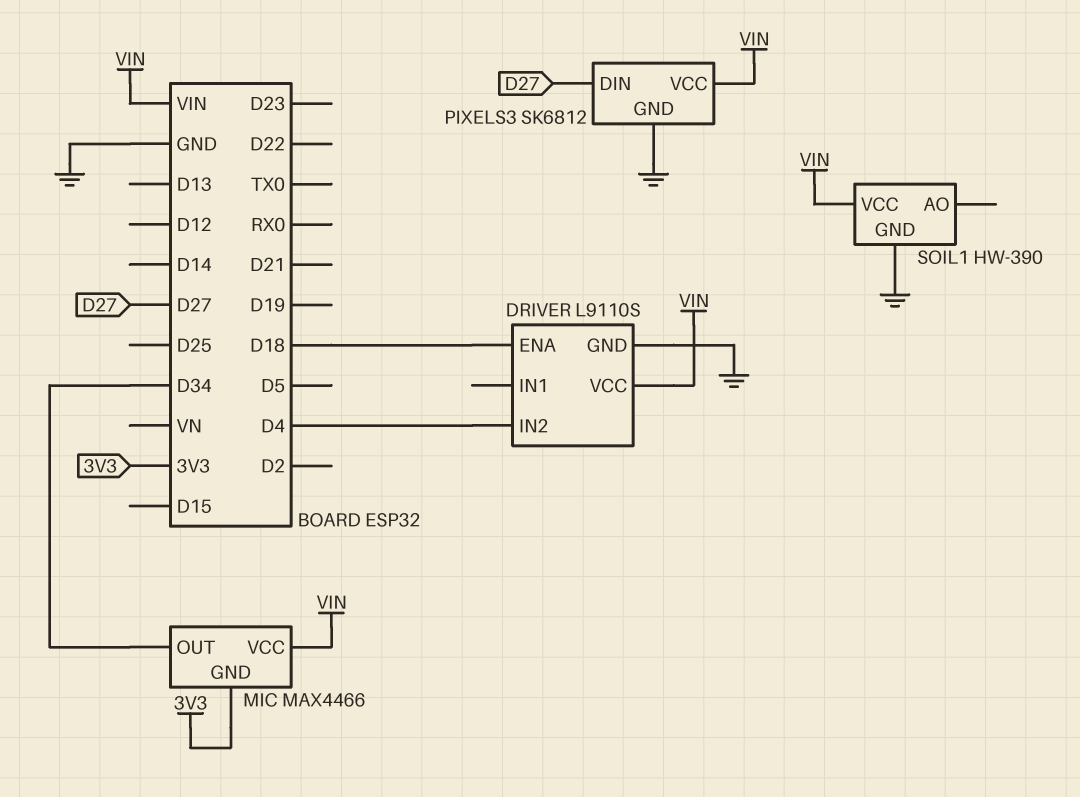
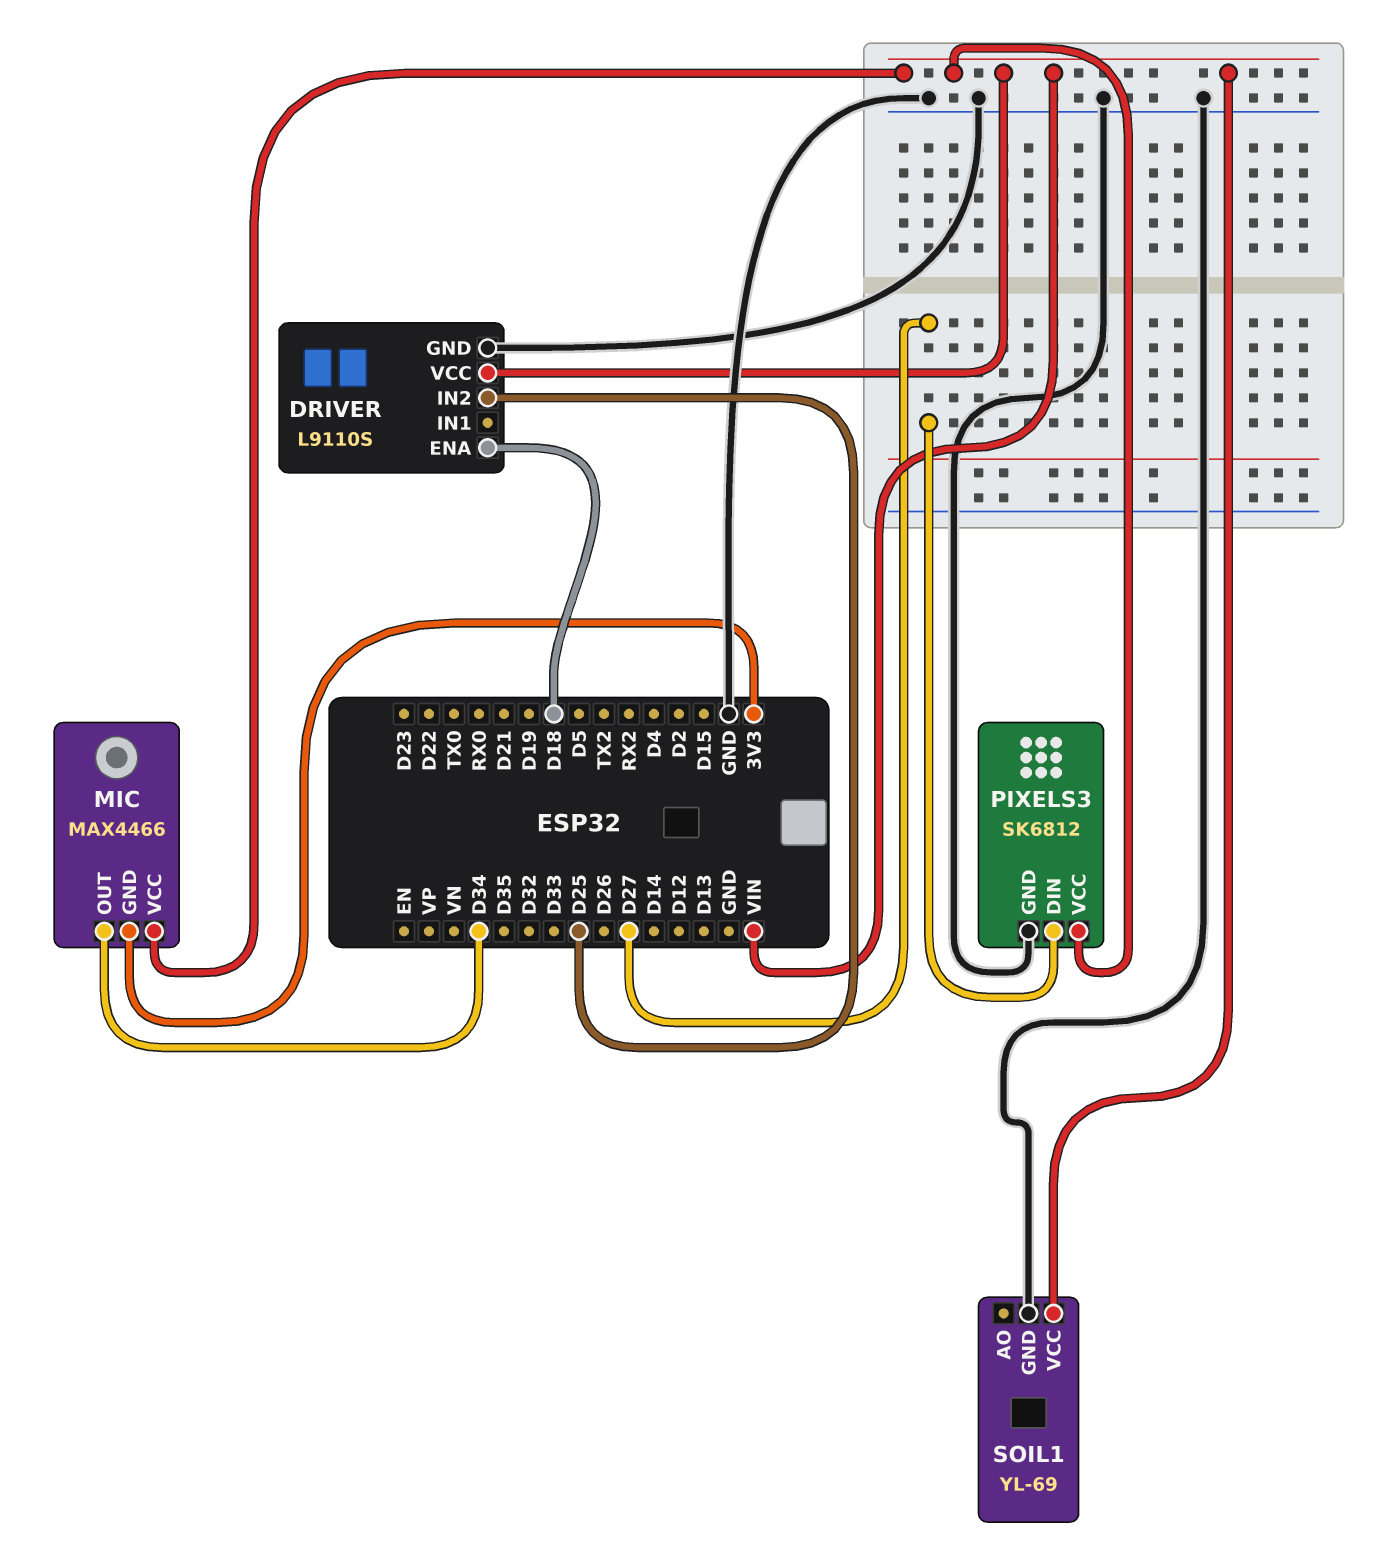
DRIVER pin IN2: D4 -> D25
SOIL1: HW-390 -> YL-69

